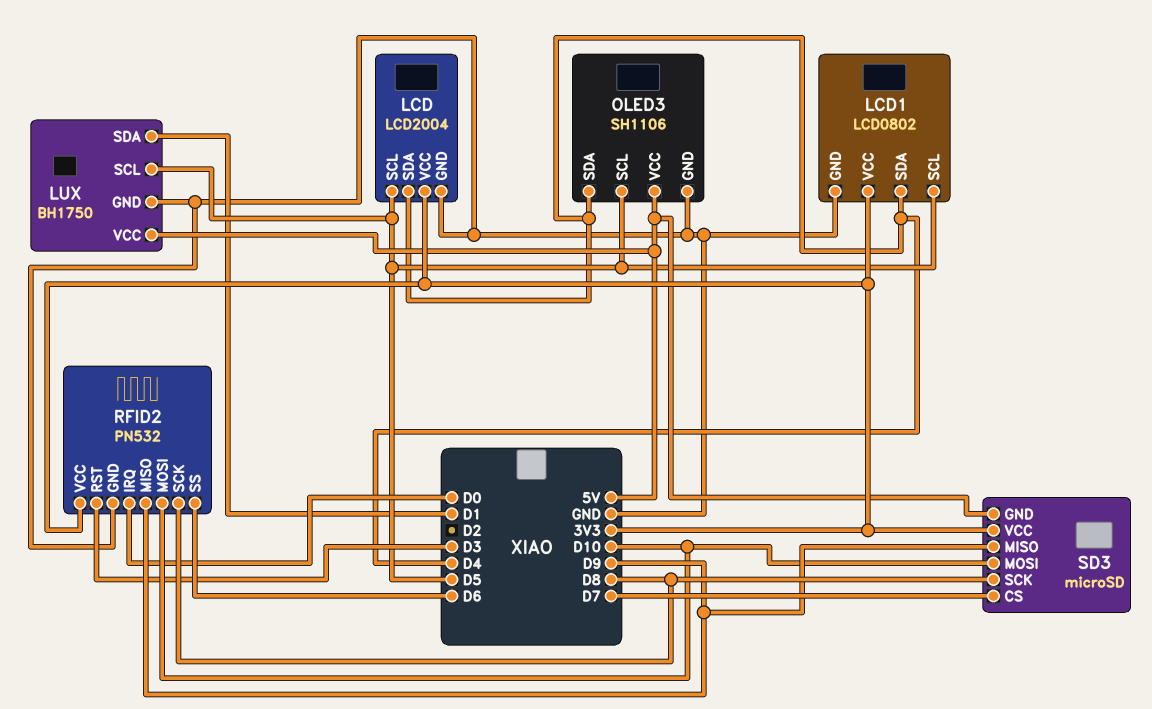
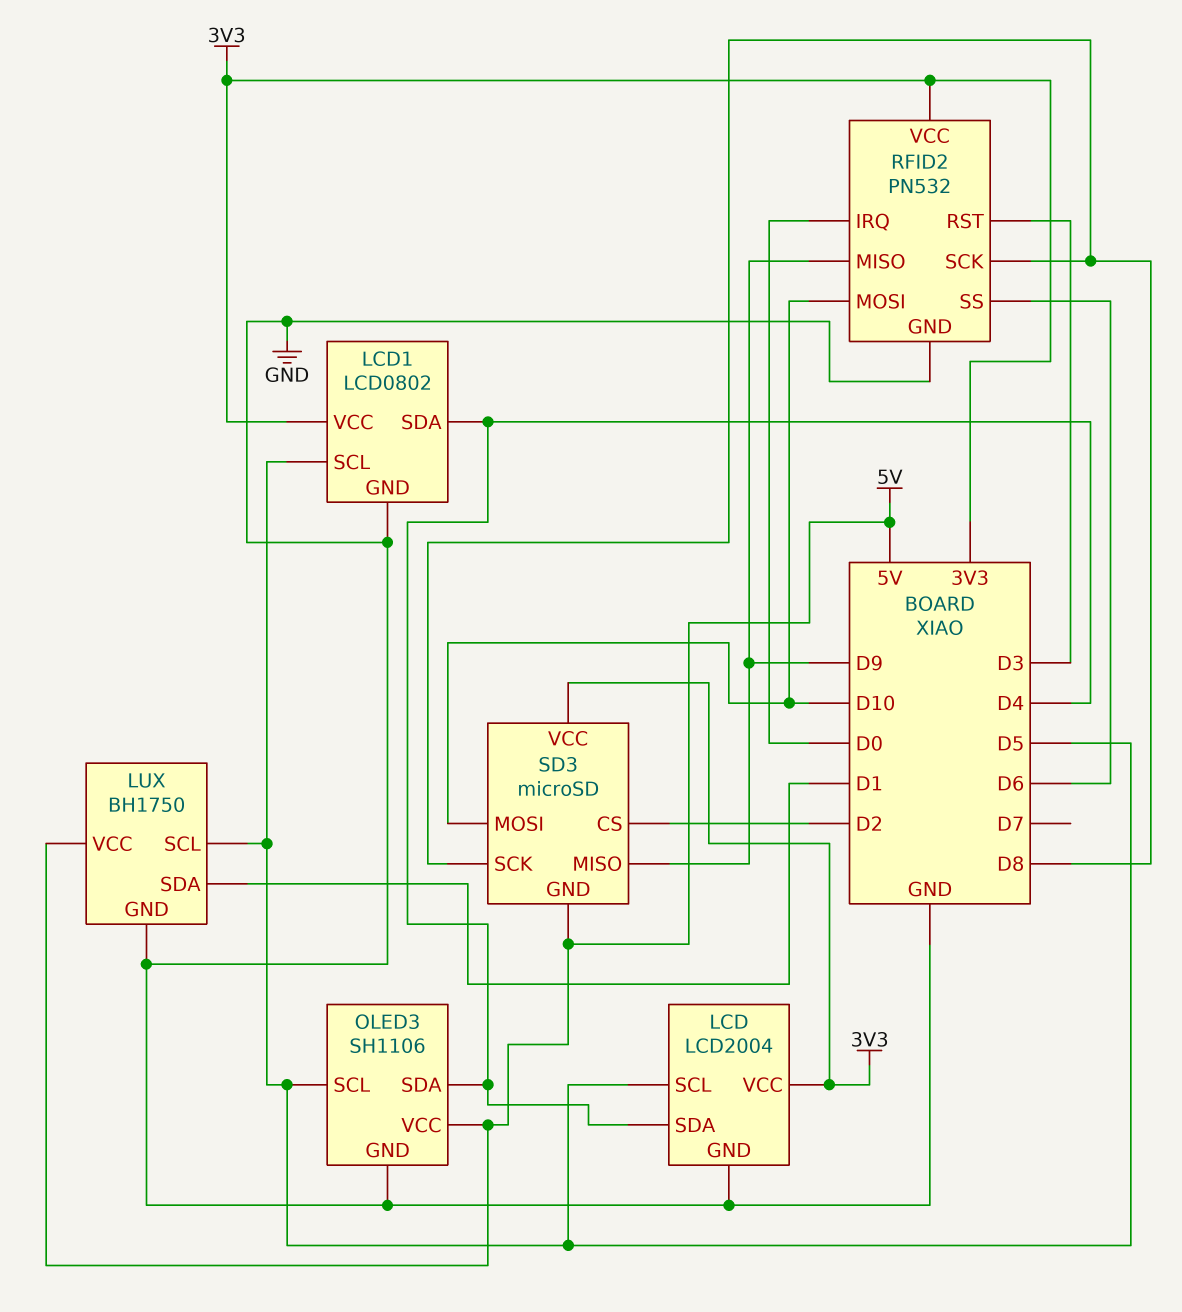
SD3 pin CS: D7 -> D2

